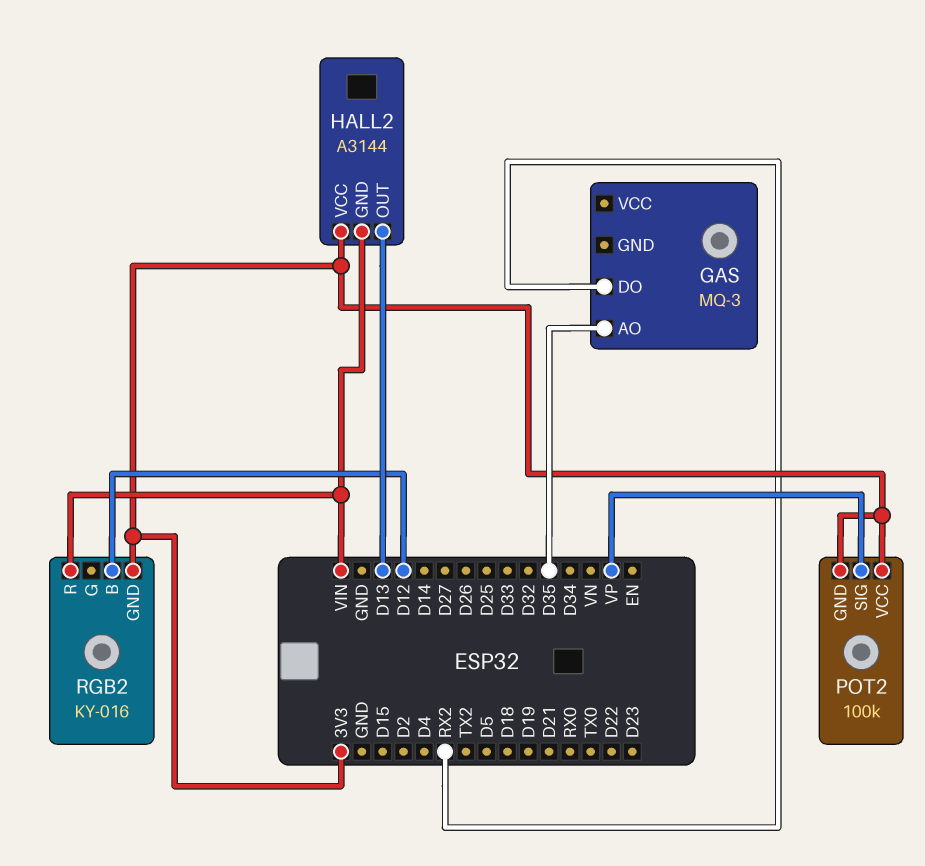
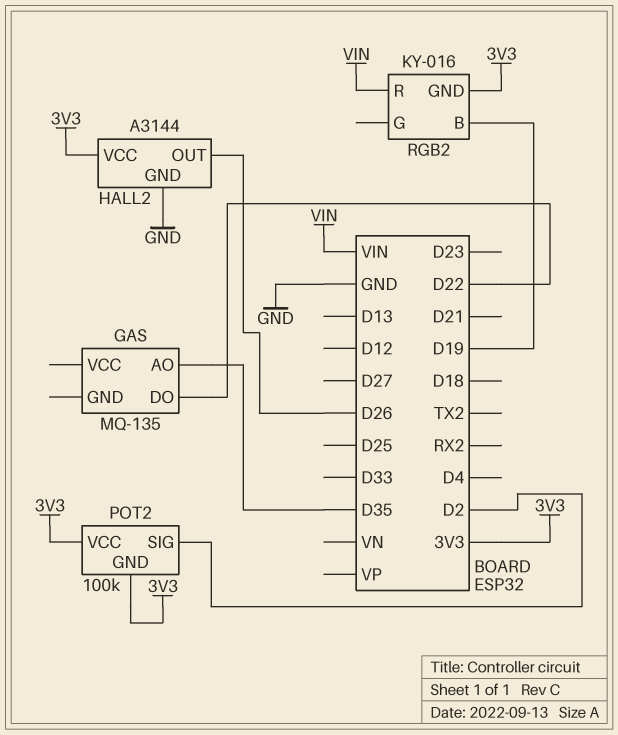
GAS: MQ-3 -> MQ-135
GAS pin DO: RX2 -> D22
HALL2 pin GND: VIN -> GND
HALL2 pin OUT: D13 -> D26
POT2 pin SIG: VP -> D2
RGB2 pin B: D12 -> D19

